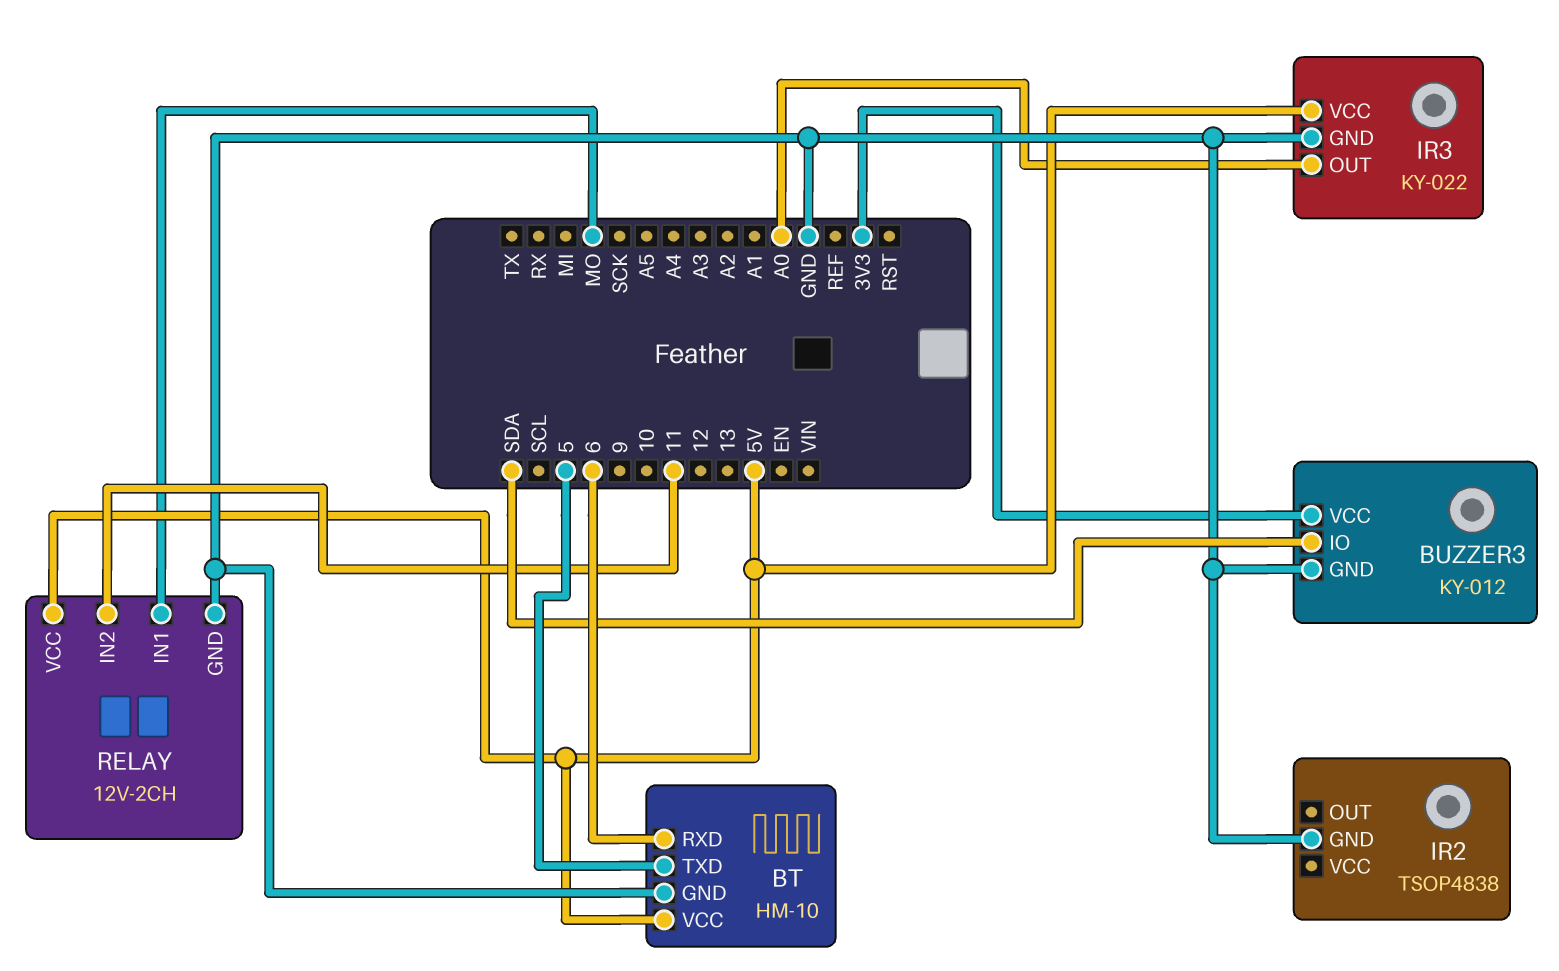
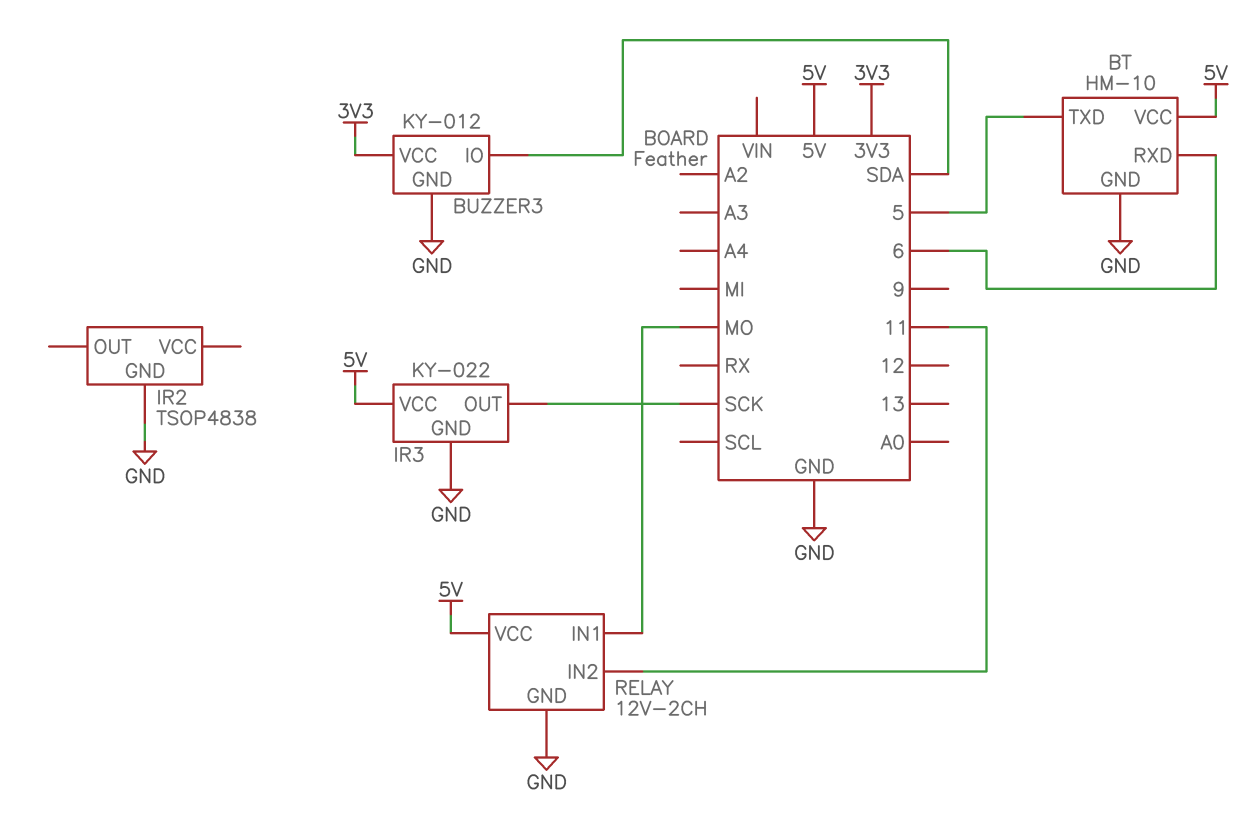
IR3 pin OUT: A0 -> SCK

